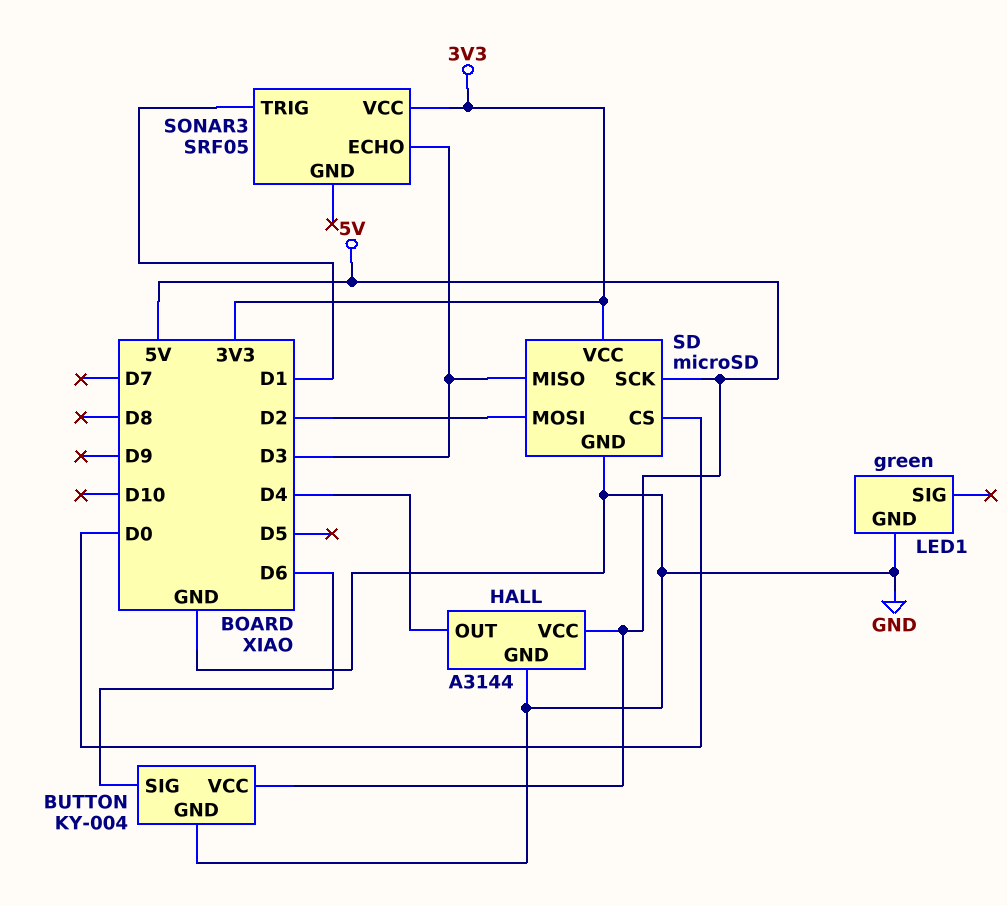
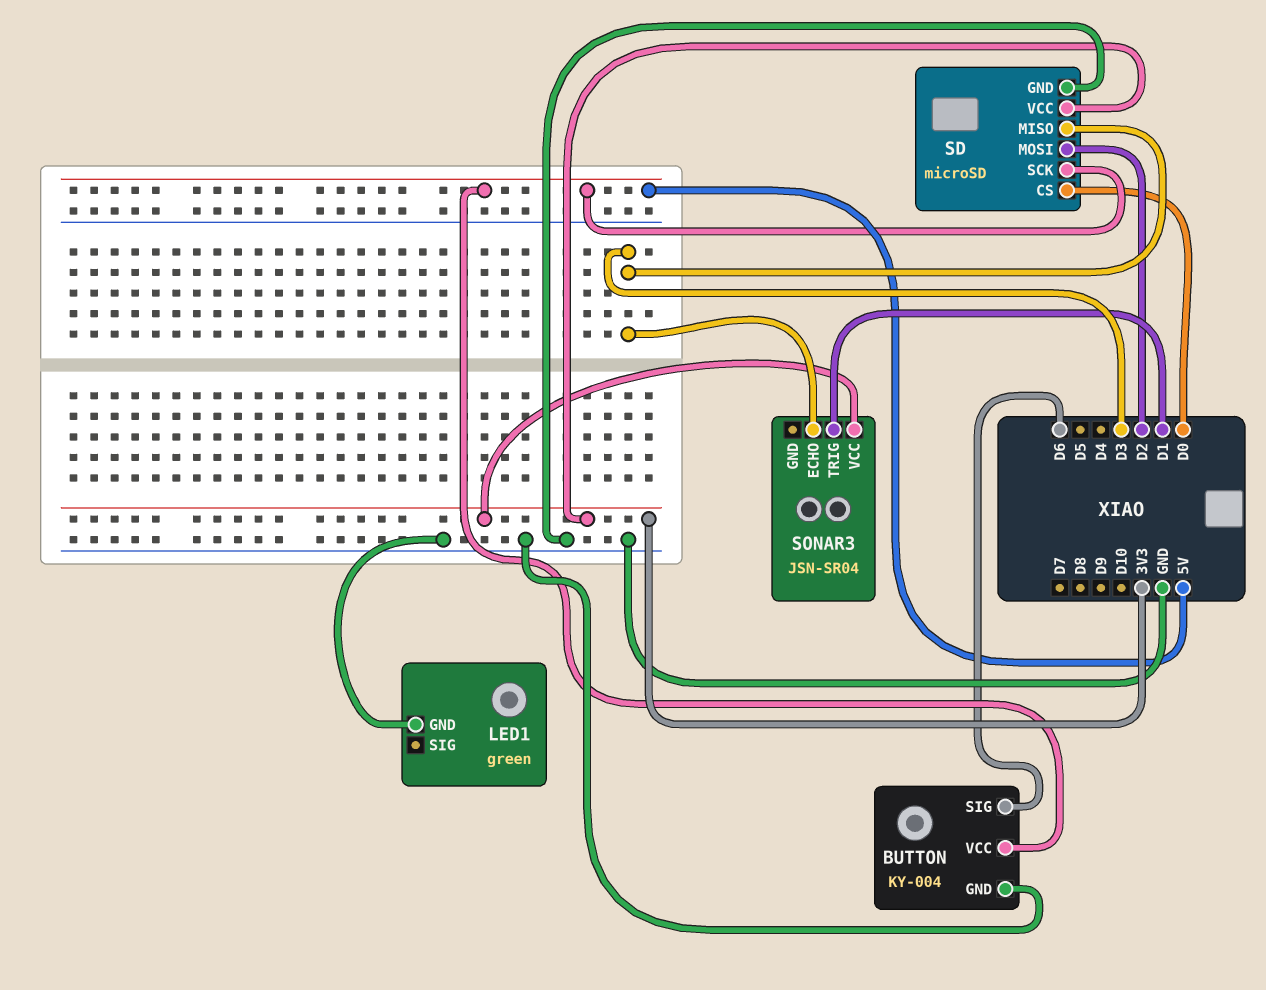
HALL: A3144 -> none
HALL pin GND: GND -> none
HALL pin OUT: D4 -> none
HALL pin VCC: 5V -> none
SONAR3: SRF05 -> JSN-SR04

